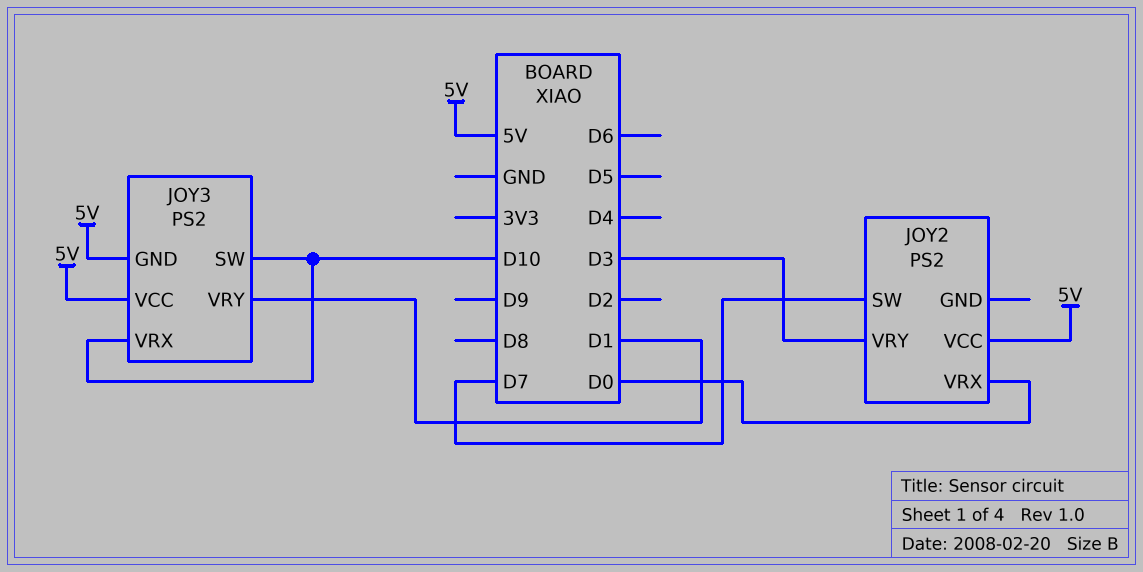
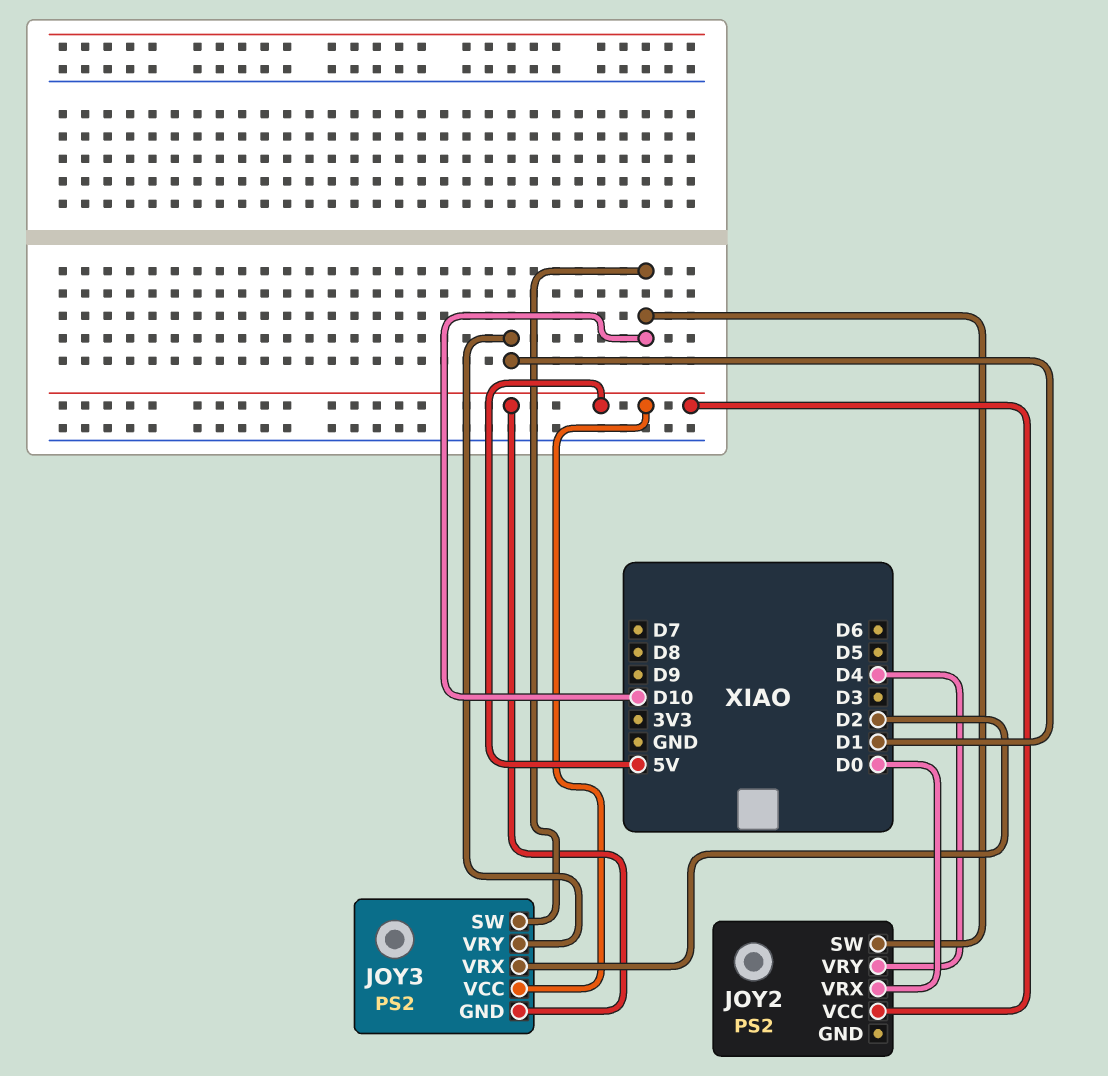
JOY2 pin SW: D7 -> D10
JOY2 pin VRY: D3 -> D4
JOY3 pin VRX: D10 -> D2

